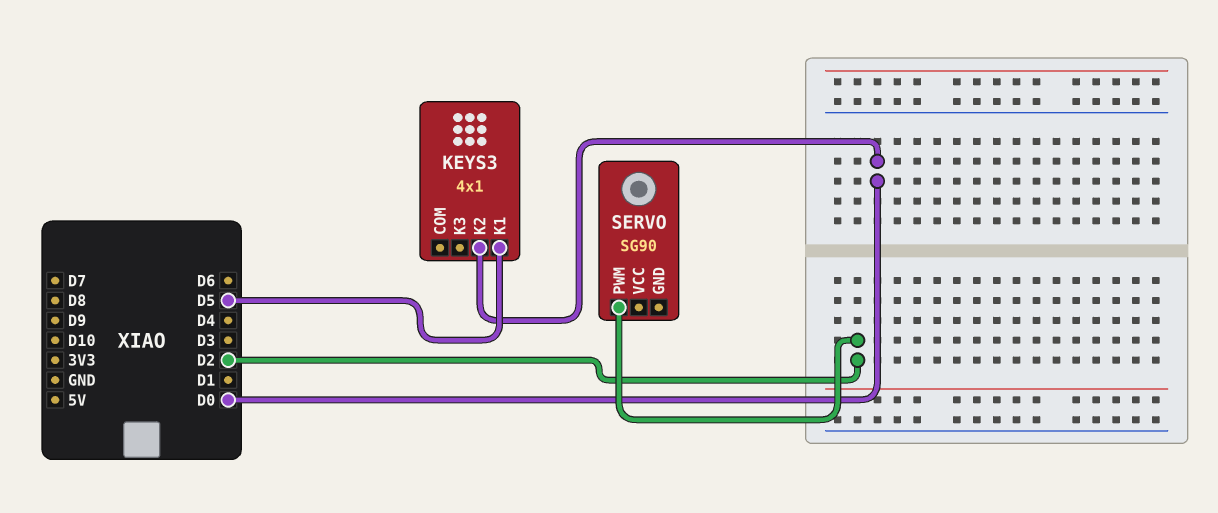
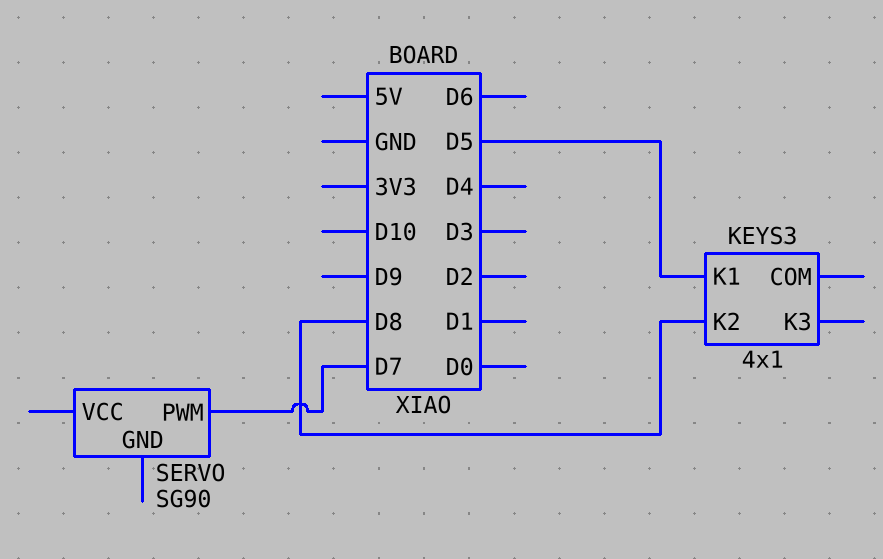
KEYS3 pin K2: D0 -> D8
SERVO pin PWM: D2 -> D7

